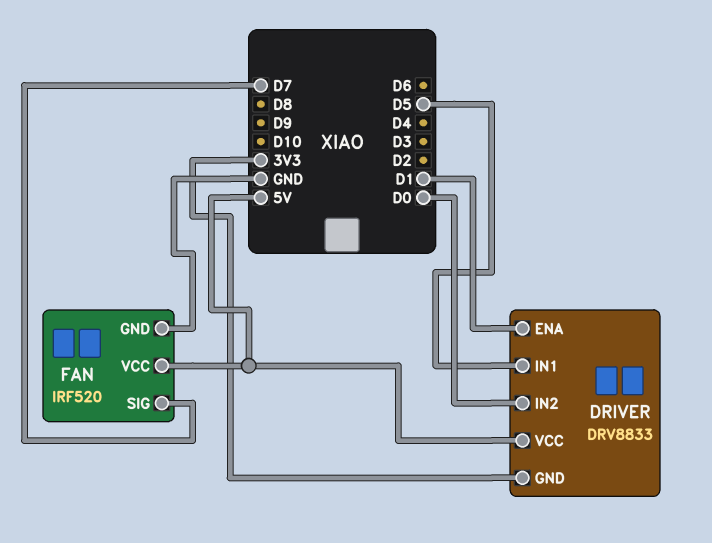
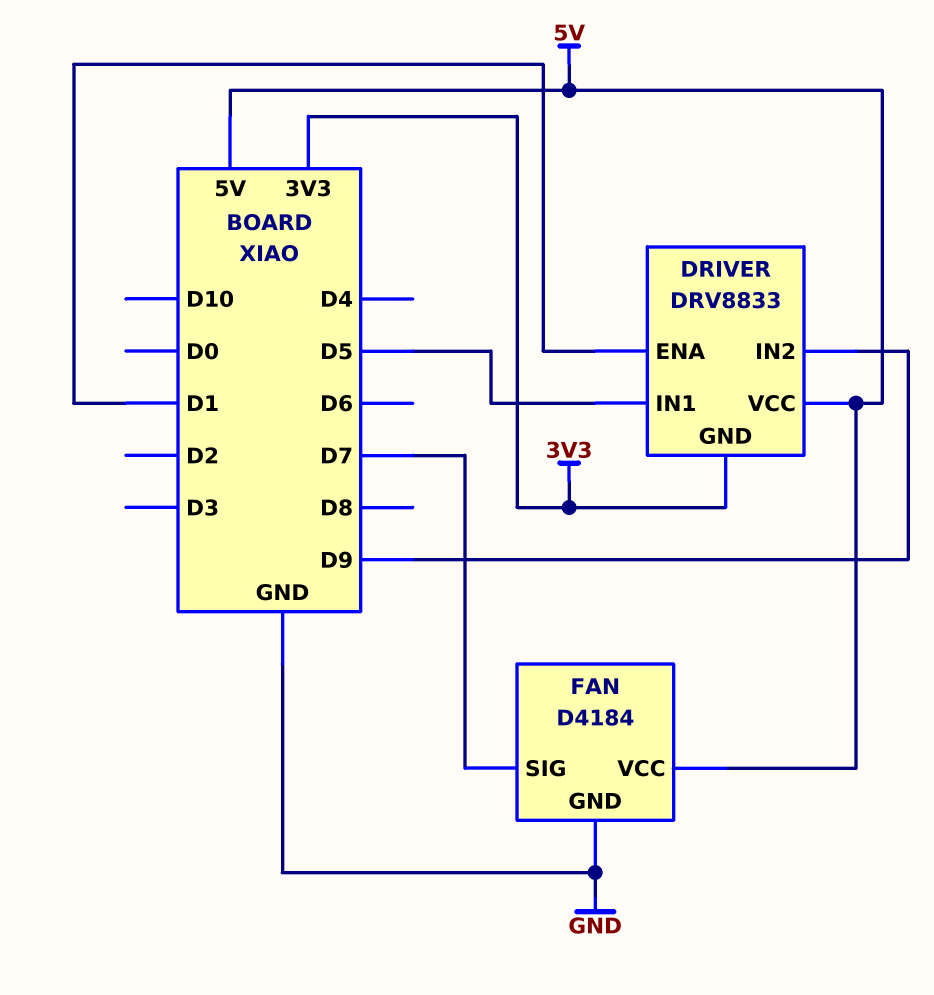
DRIVER pin IN2: D0 -> D9
FAN: IRF520 -> D4184

